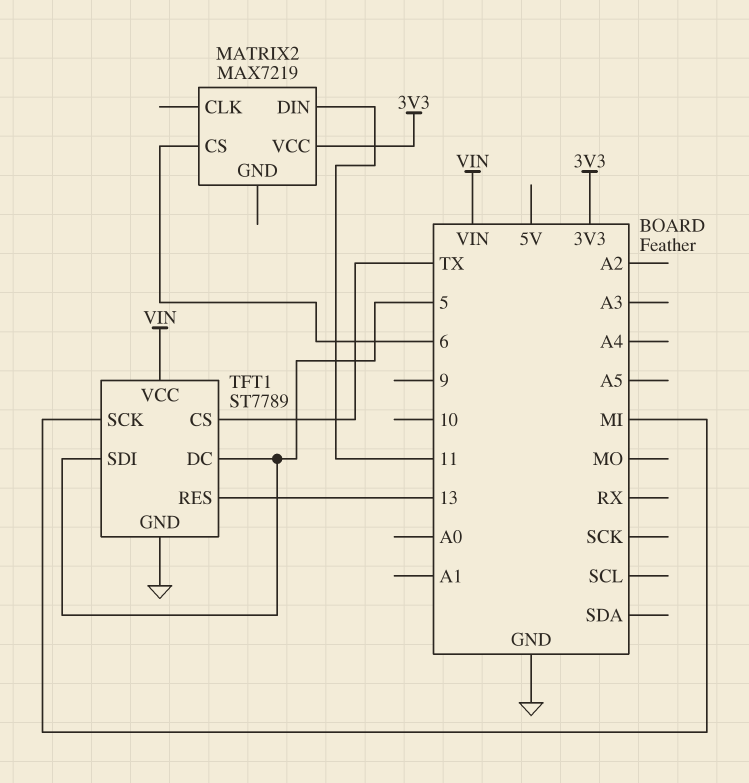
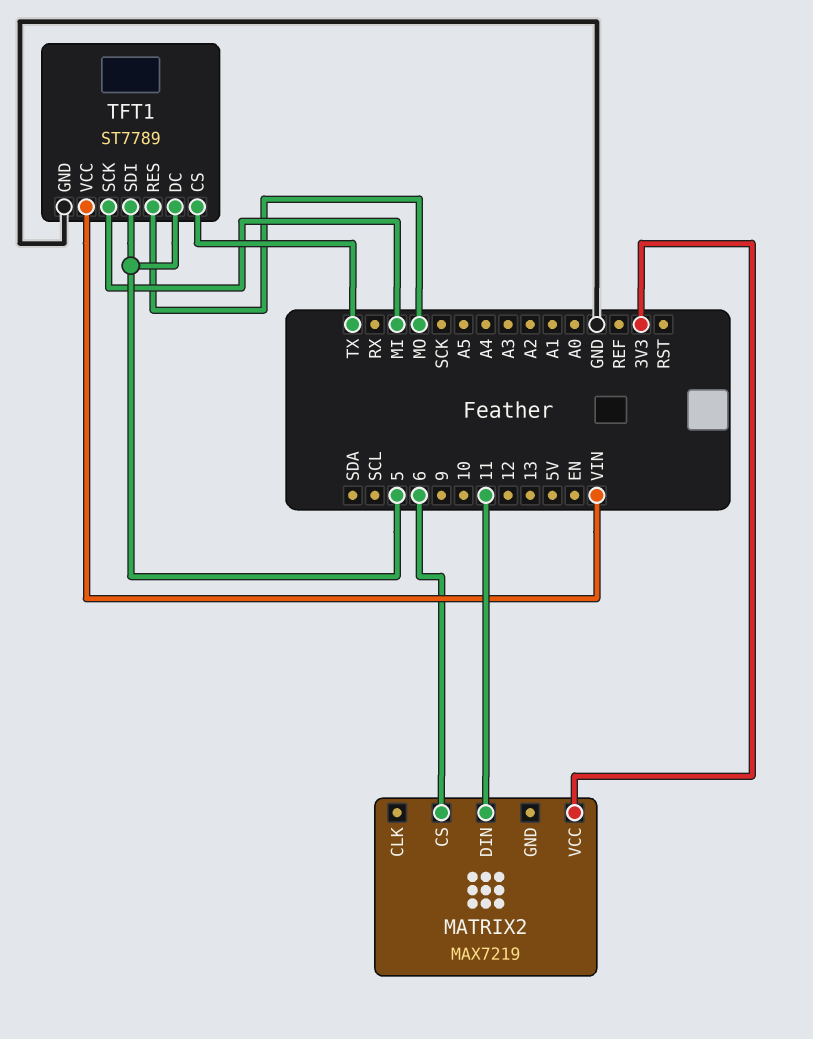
TFT1 pin RES: 13 -> MO

